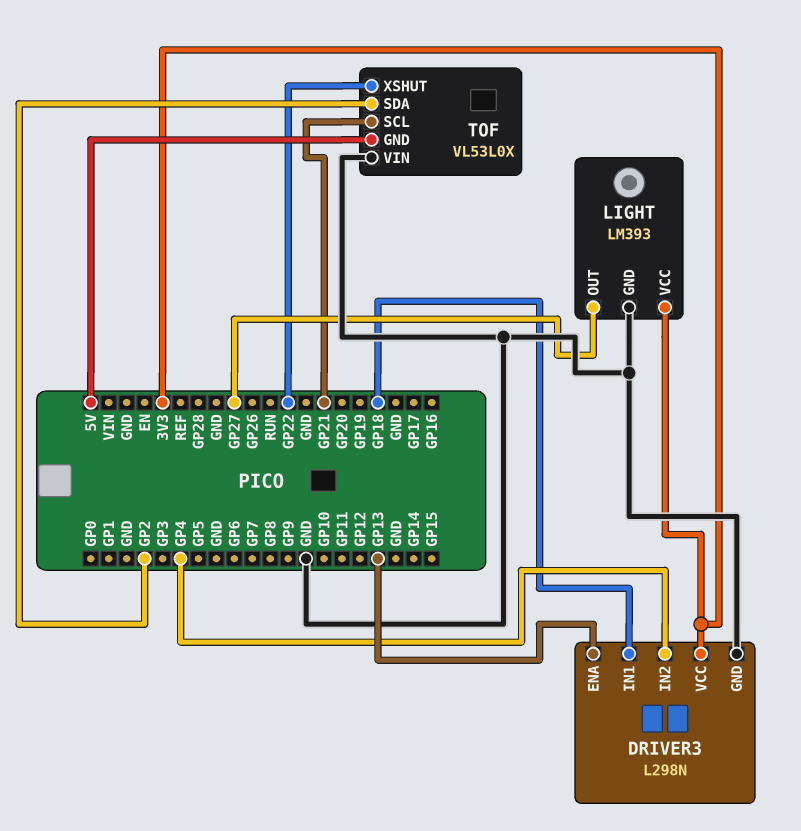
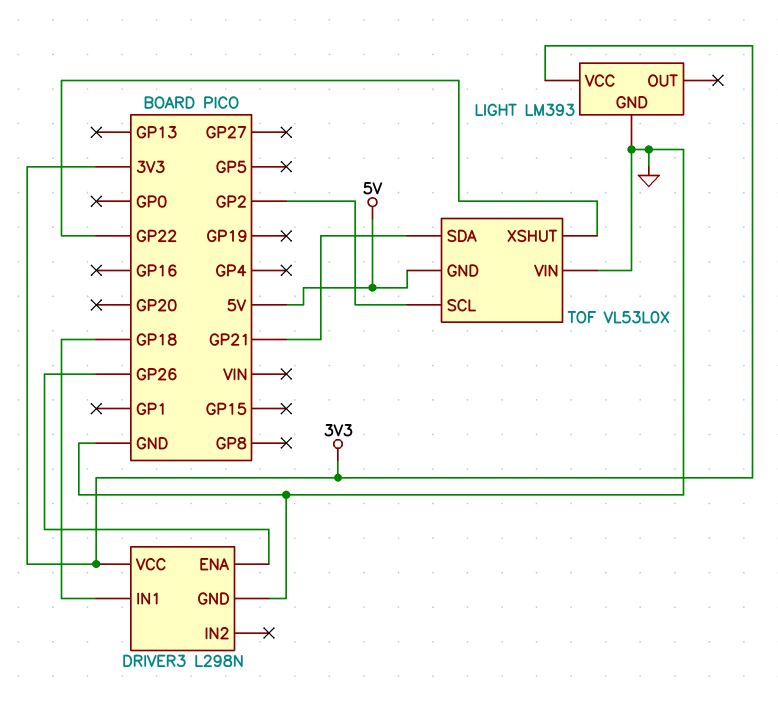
DRIVER3 pin ENA: GP13 -> GP26
DRIVER3 pin IN2: GP4 -> none
LIGHT pin OUT: GP27 -> none
TOF pin SCL: GP21 -> GP2
TOF pin SDA: GP2 -> GP21

